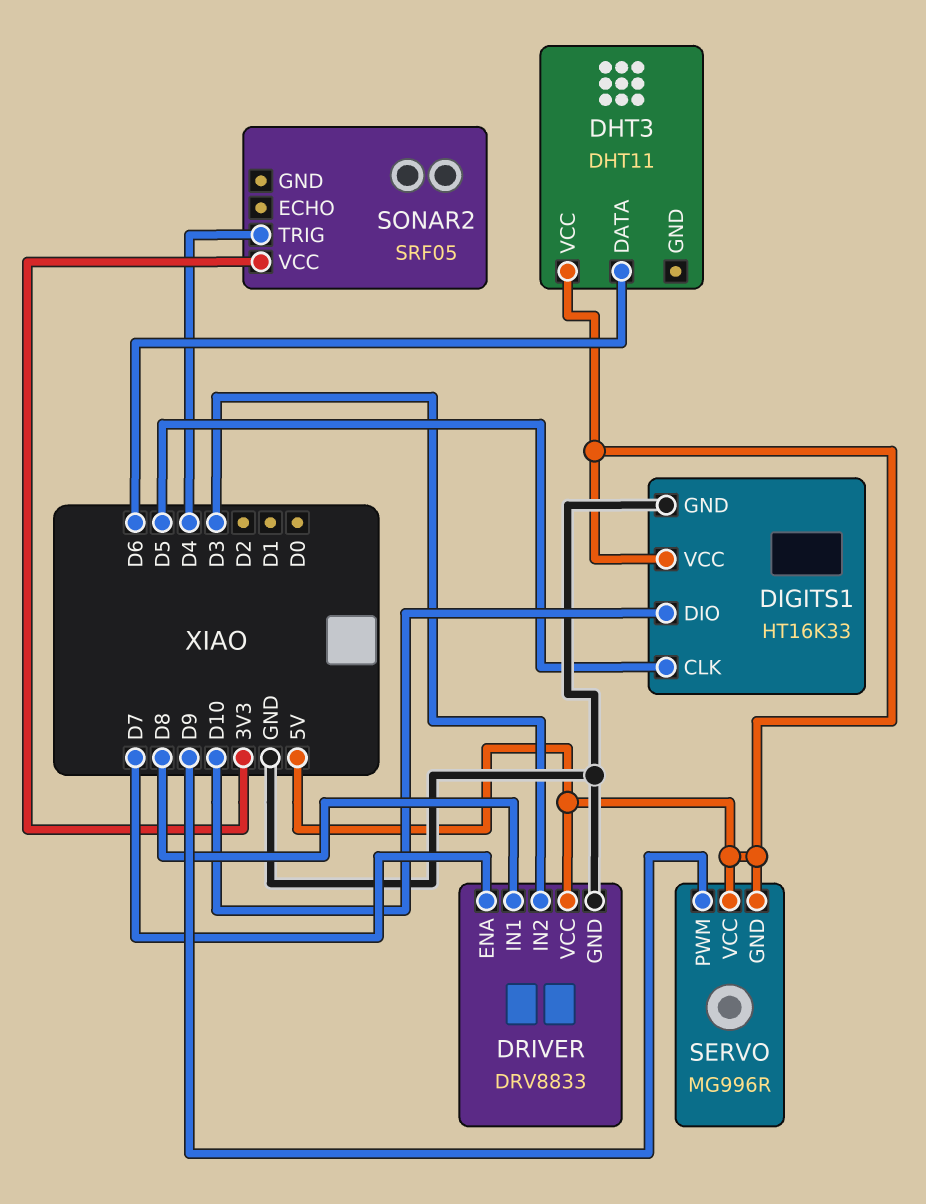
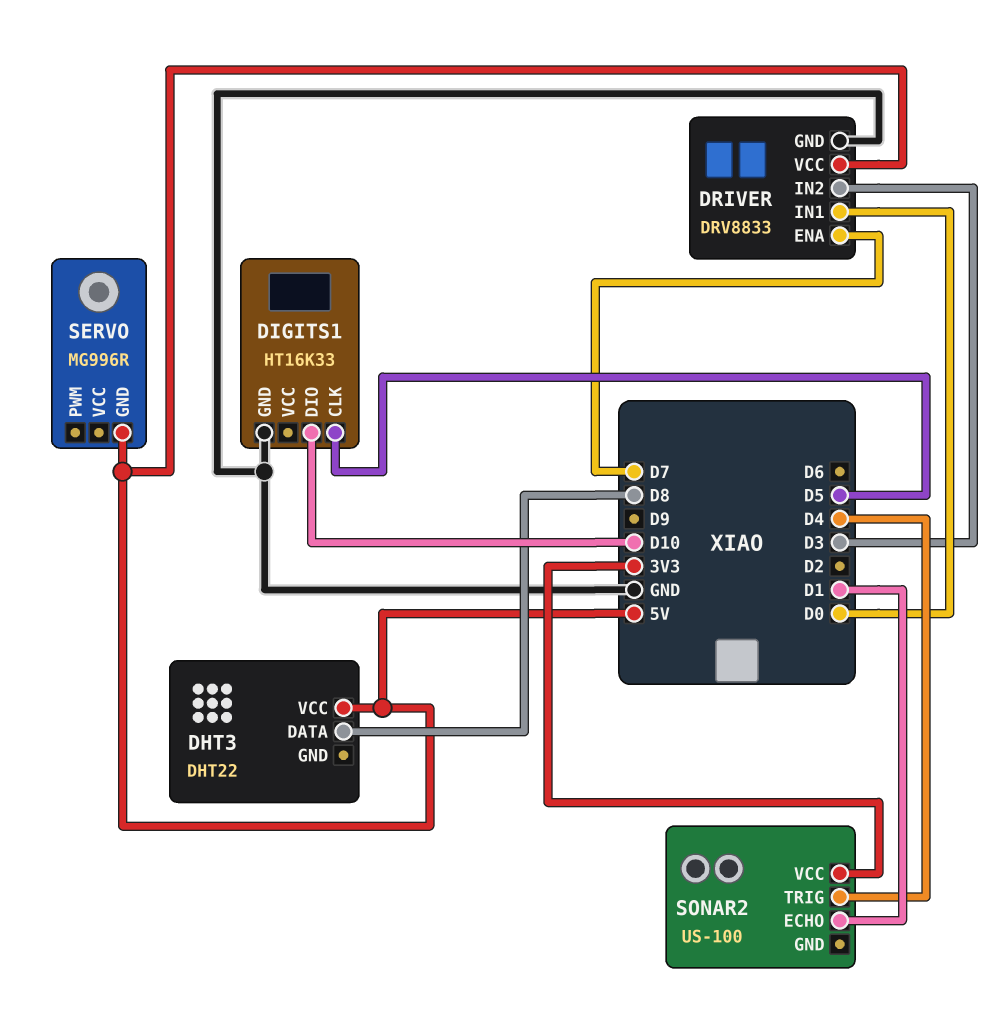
DHT3: DHT11 -> DHT22
DHT3 pin DATA: D6 -> D8
DIGITS1 pin VCC: 5V -> none
DRIVER pin IN1: D8 -> D0
SERVO pin PWM: D9 -> none
SERVO pin VCC: 5V -> none
SONAR2: SRF05 -> US-100
SONAR2 pin ECHO: none -> D1

